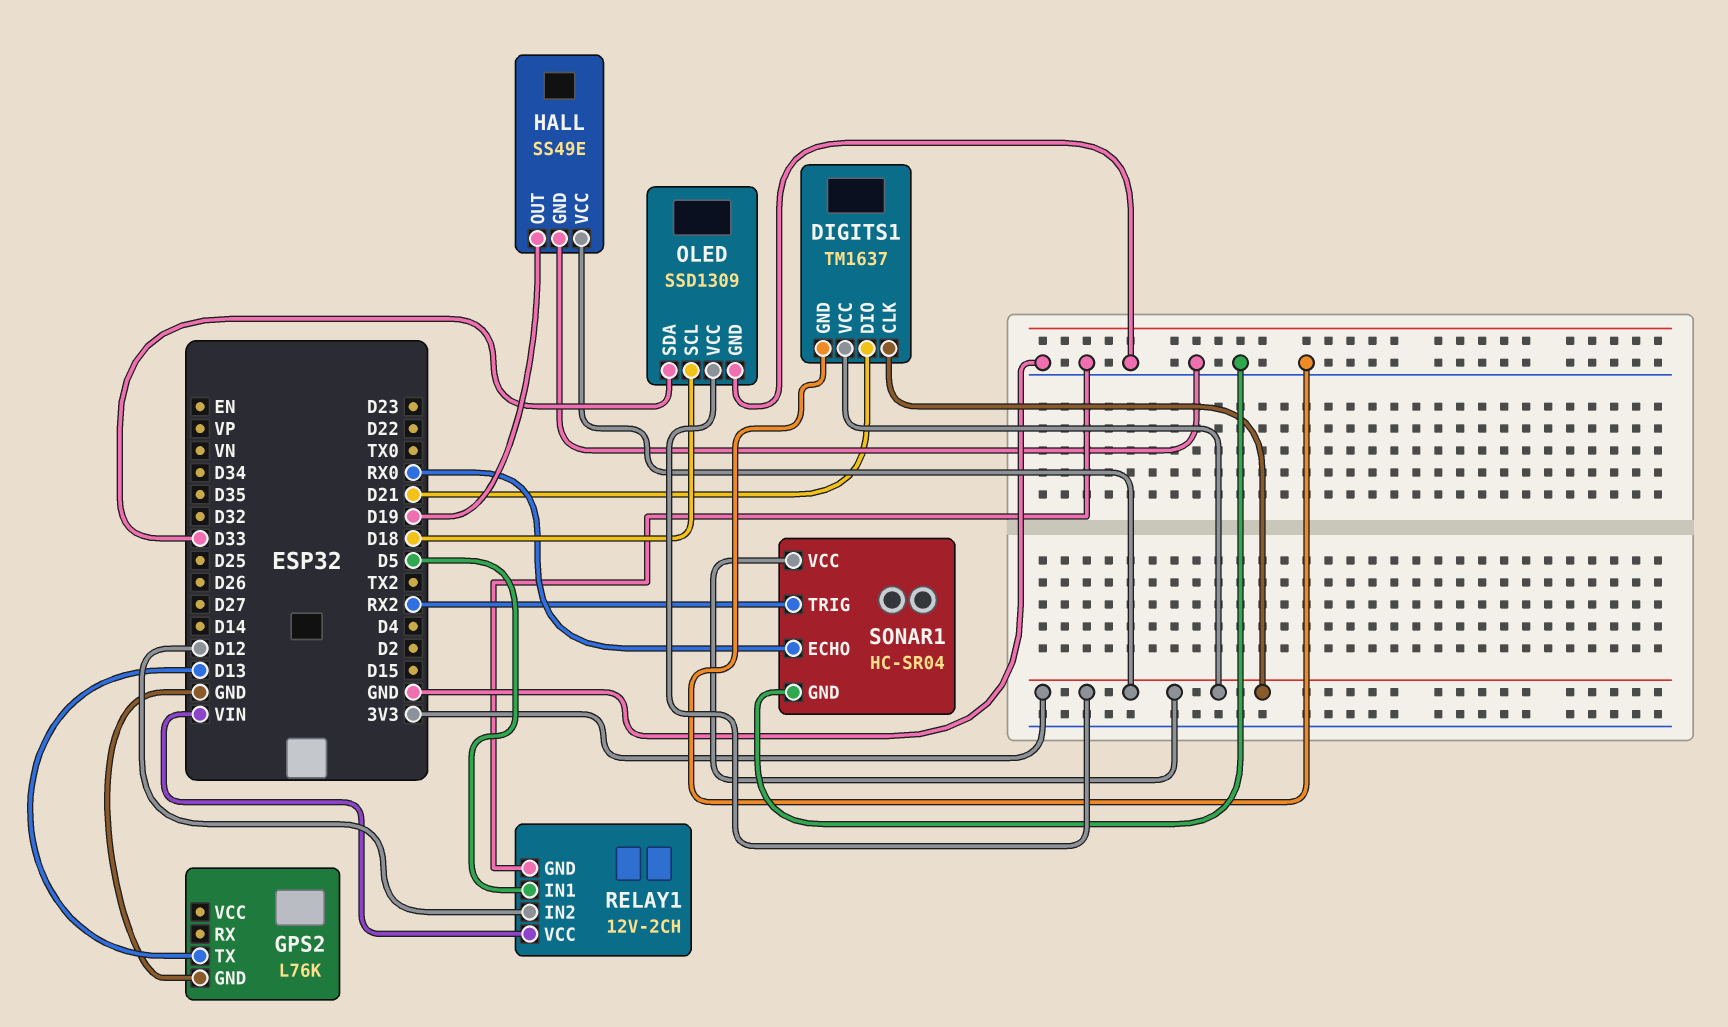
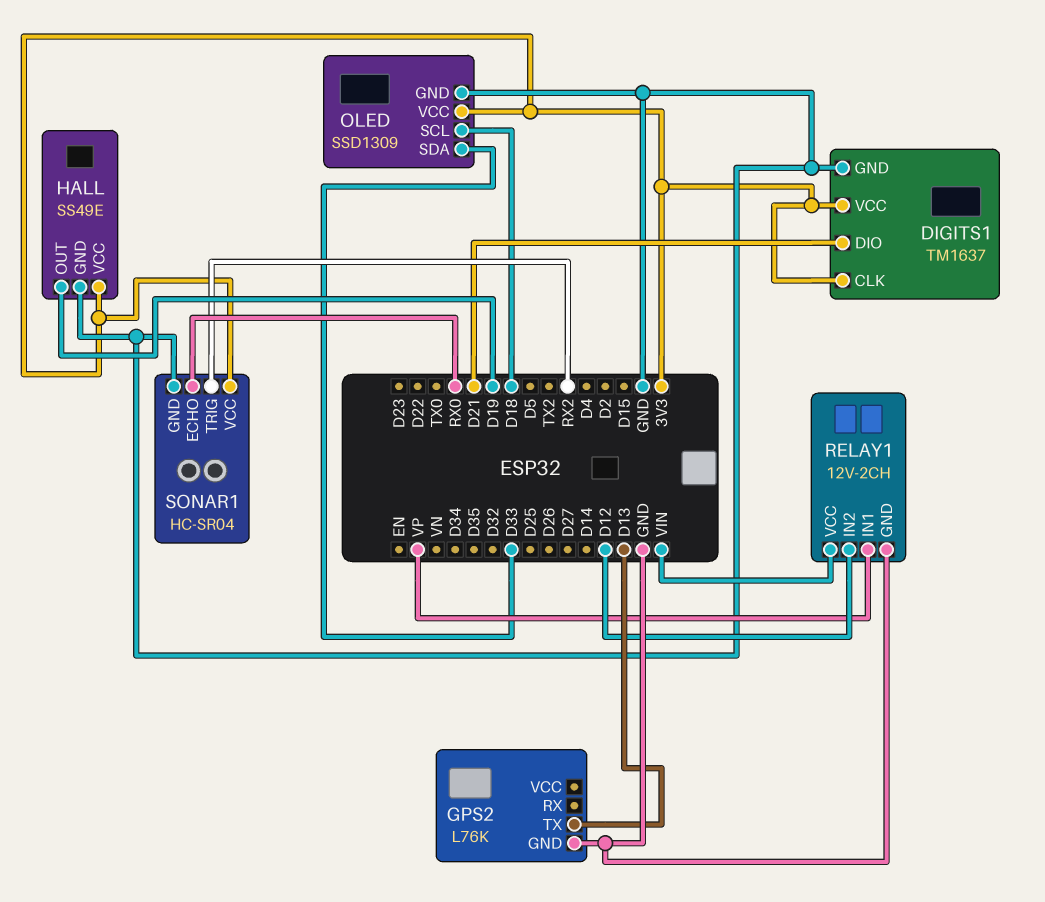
RELAY1 pin IN1: D5 -> VP

